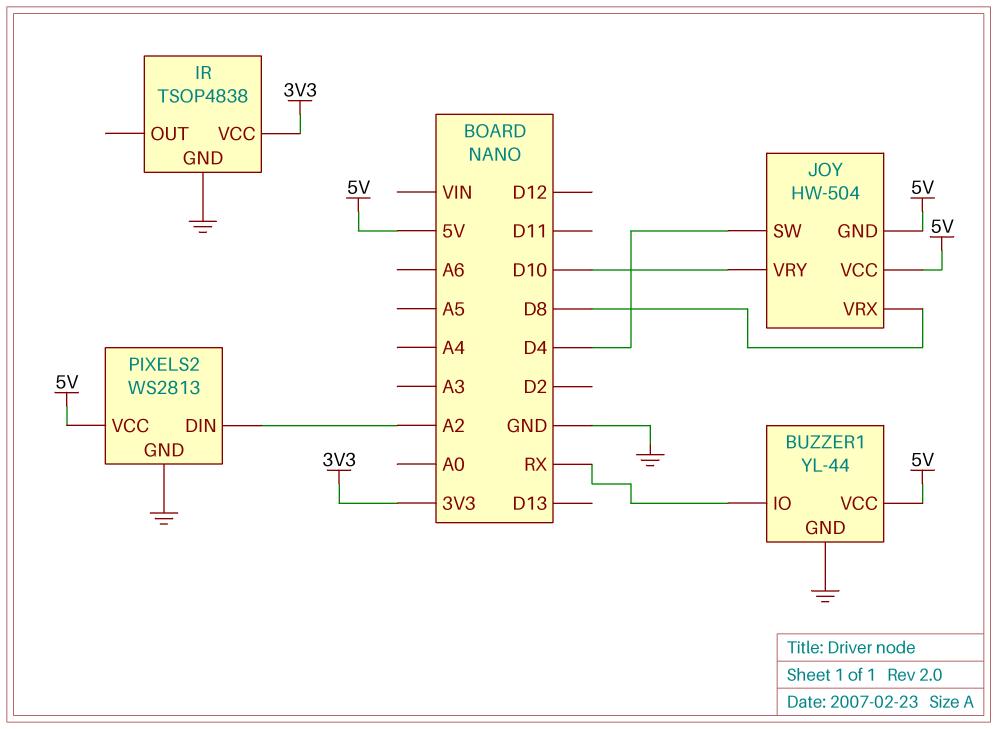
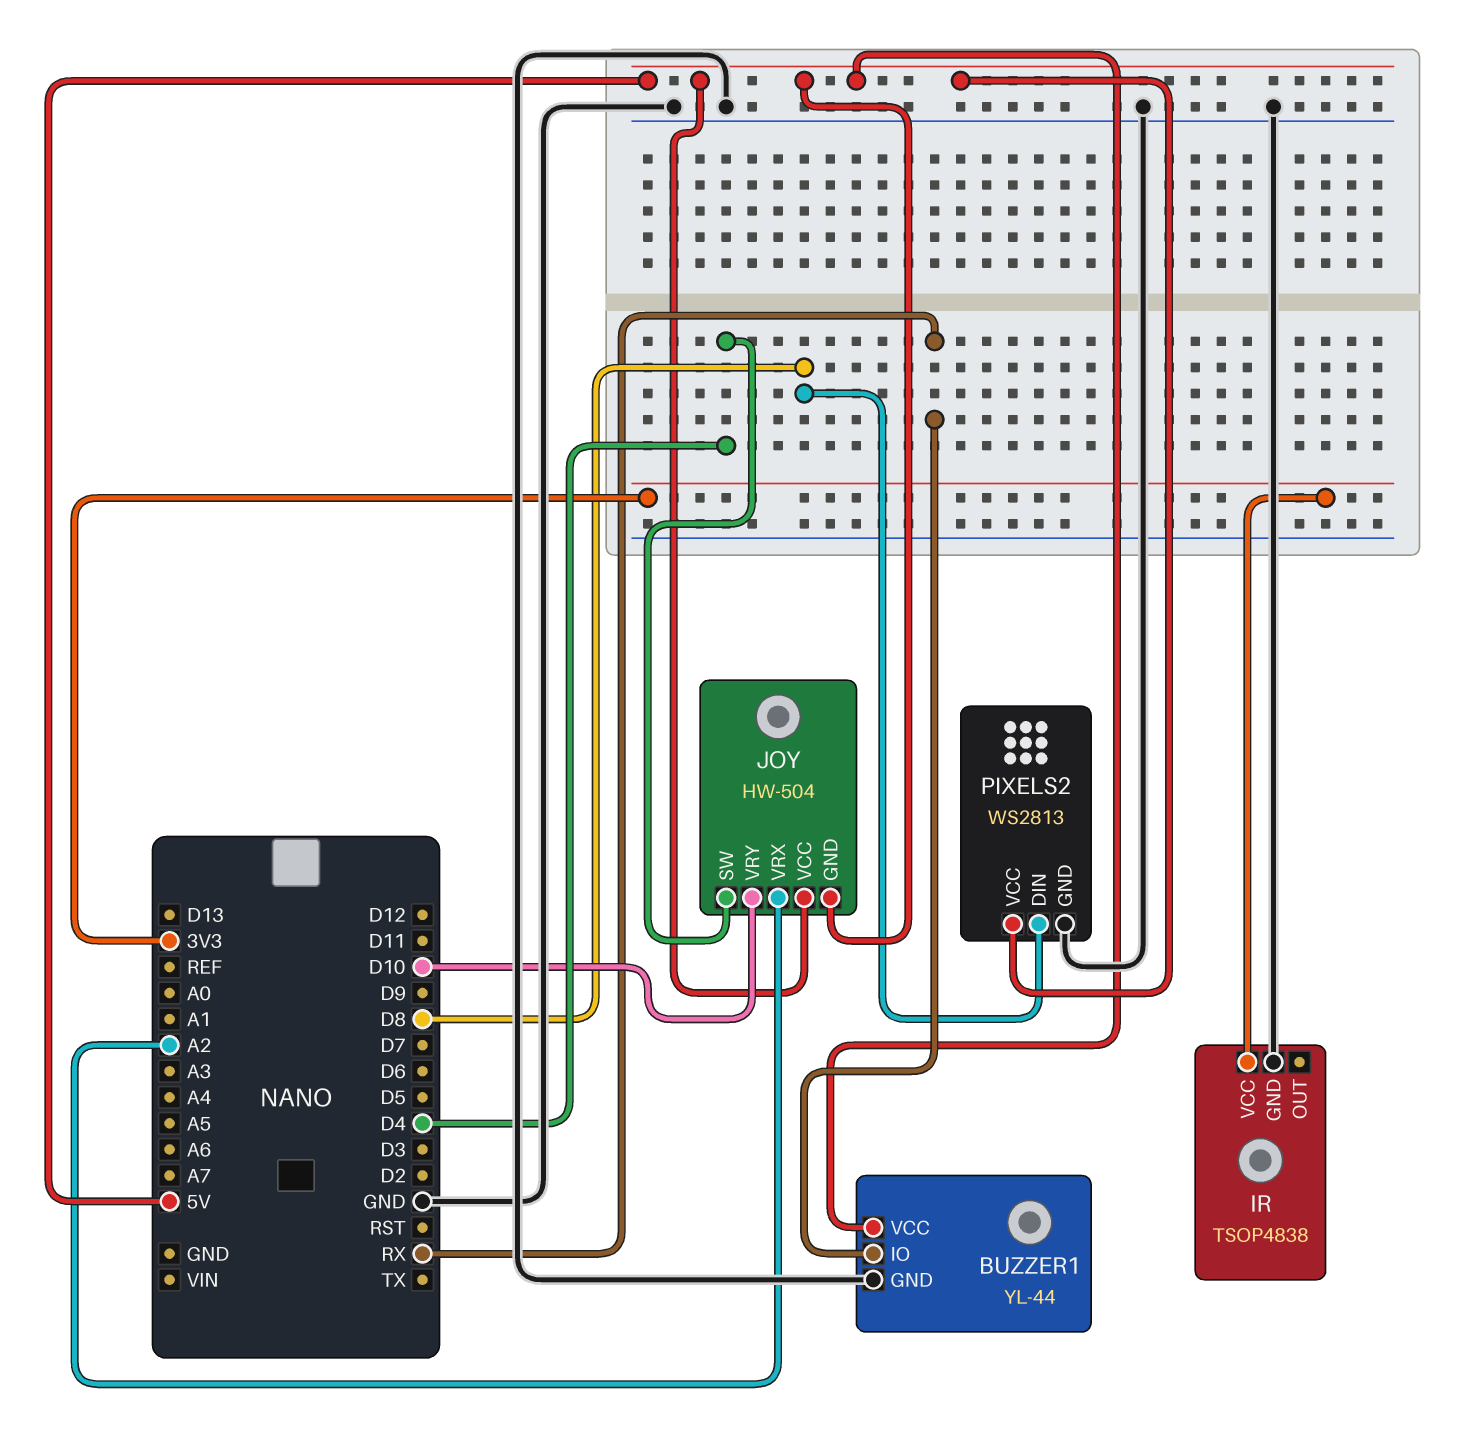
JOY pin VRX: D8 -> A2
PIXELS2 pin DIN: A2 -> D8

